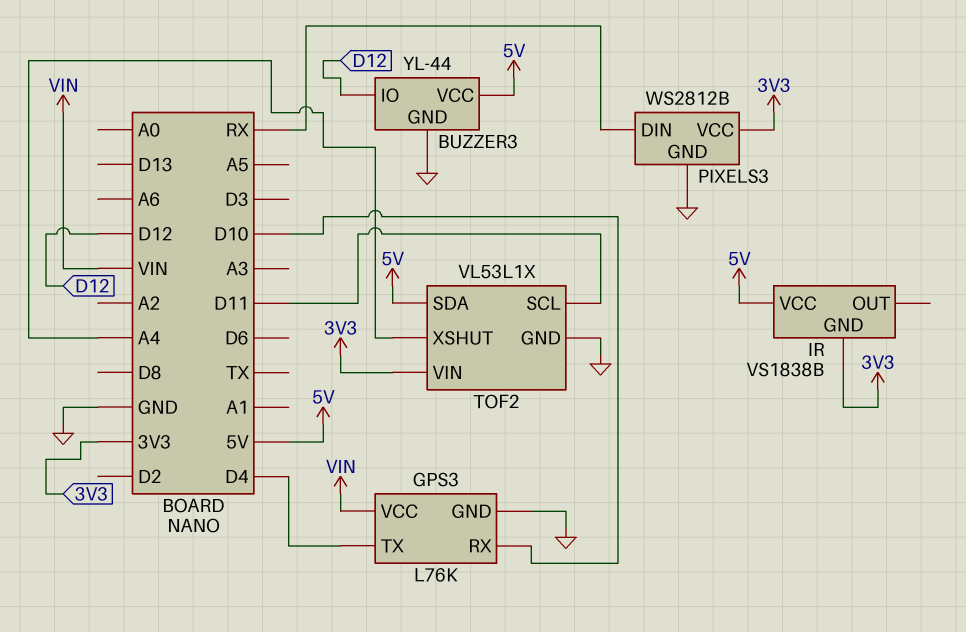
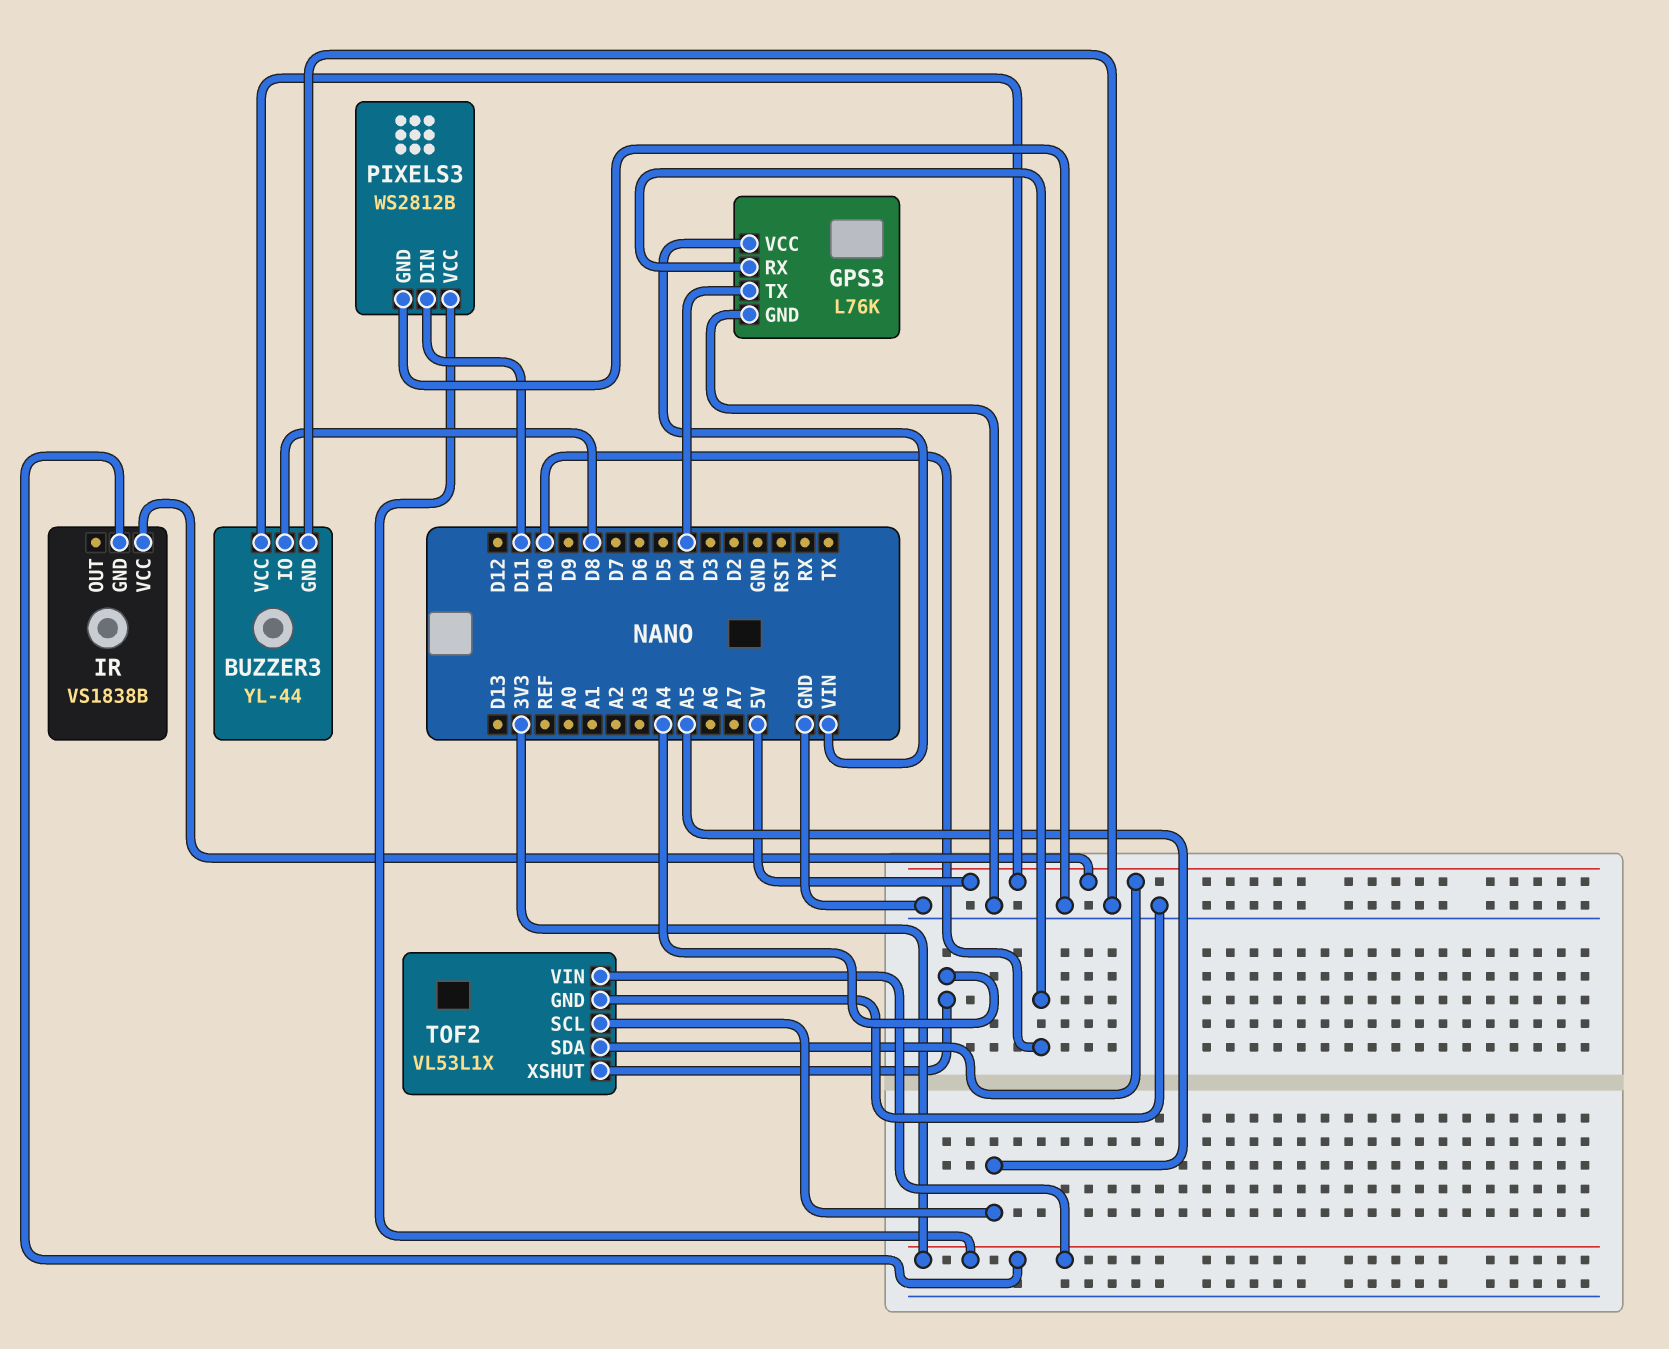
BUZZER3 pin IO: D12 -> D8
PIXELS3 pin DIN: RX -> D11
TOF2 pin SCL: D11 -> A5

